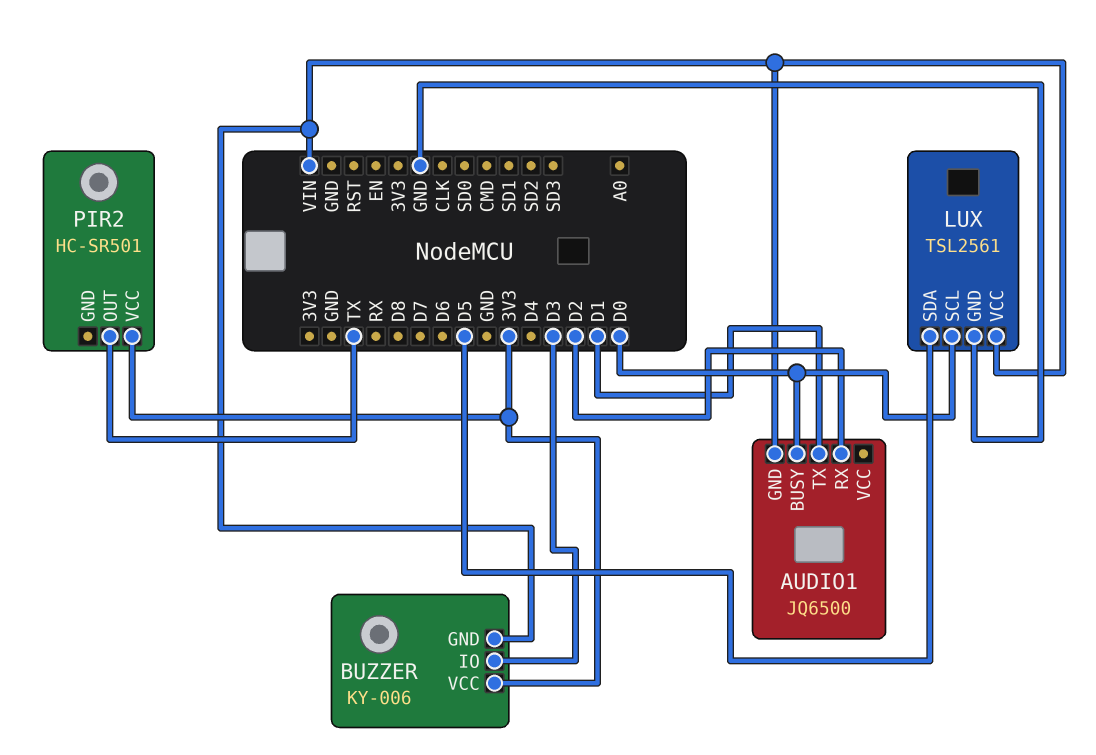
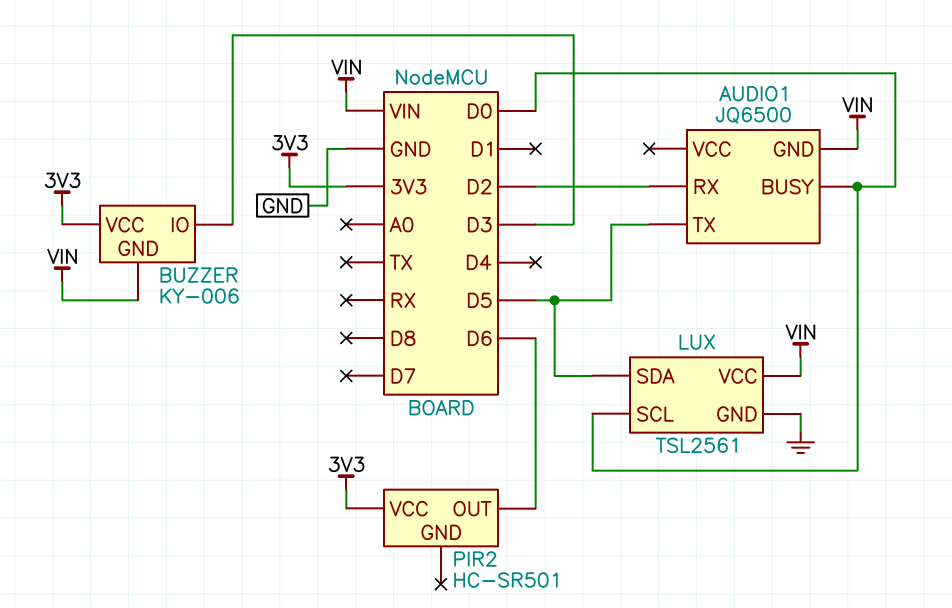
AUDIO1 pin TX: D1 -> D5
PIR2 pin OUT: TX -> D6

